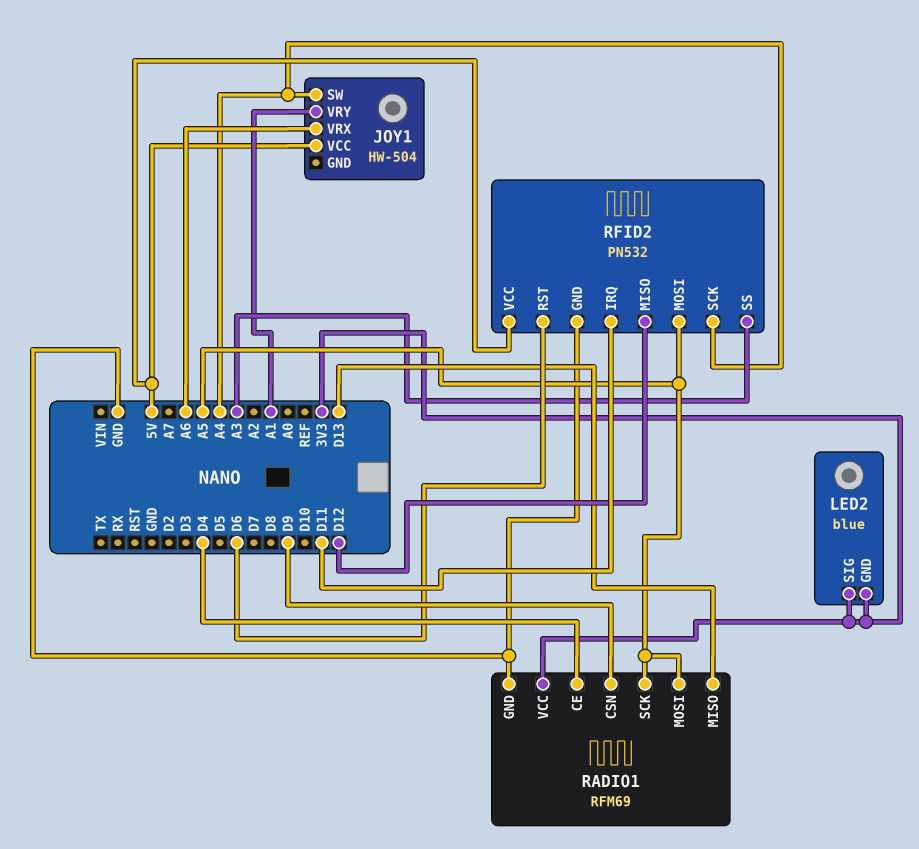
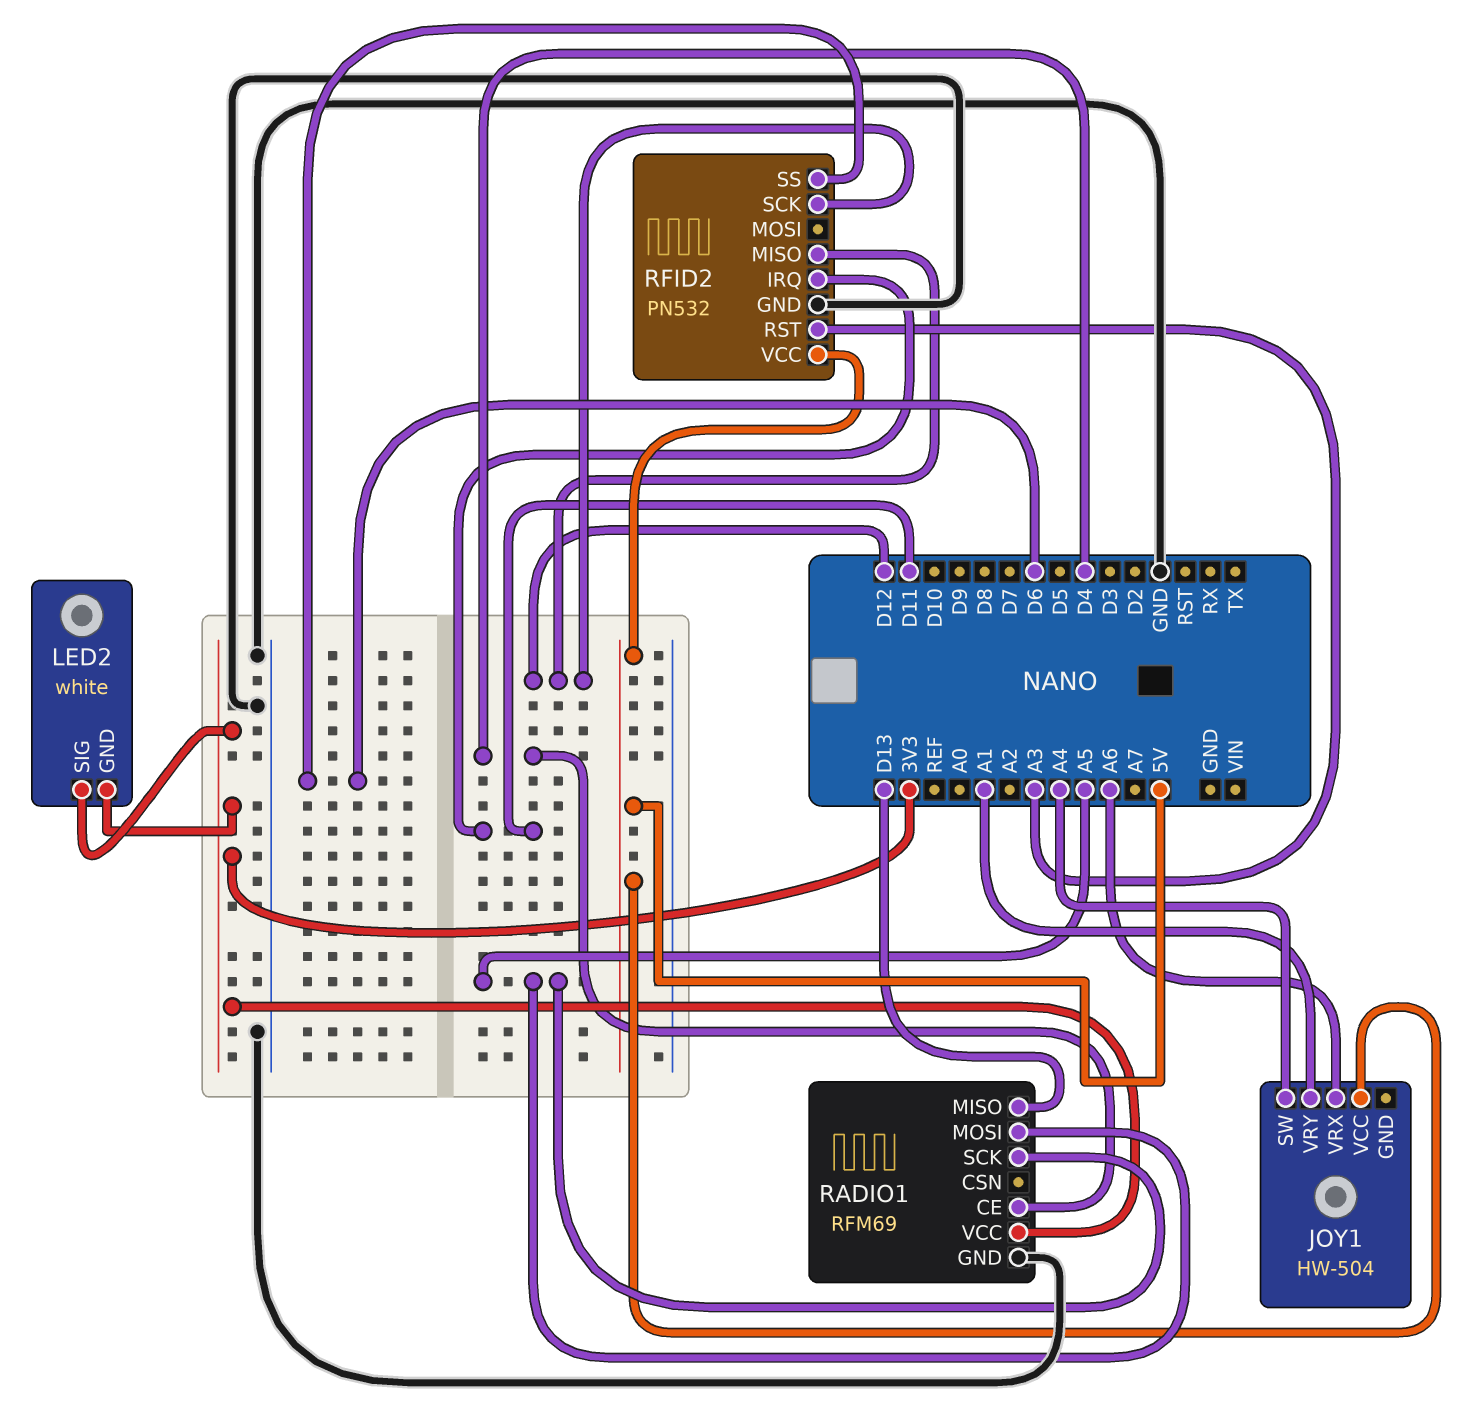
LED2: blue -> white
RADIO1 pin CSN: D9 -> none
RFID2 pin MOSI: A5 -> none
RFID2 pin RST: D6 -> A3
RFID2 pin SCK: A4 -> D12
RFID2 pin SS: A3 -> D6

